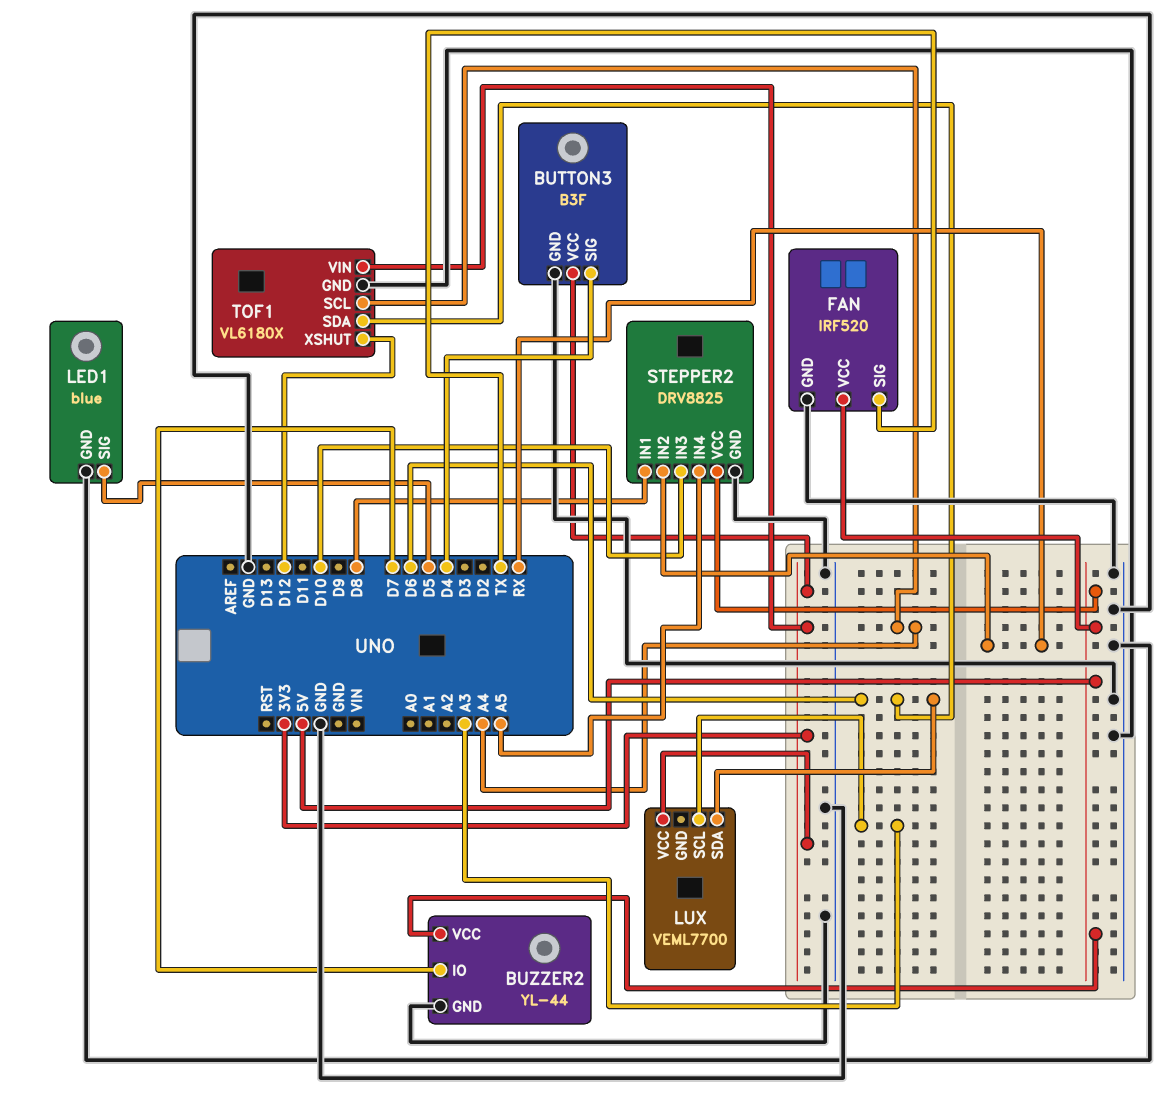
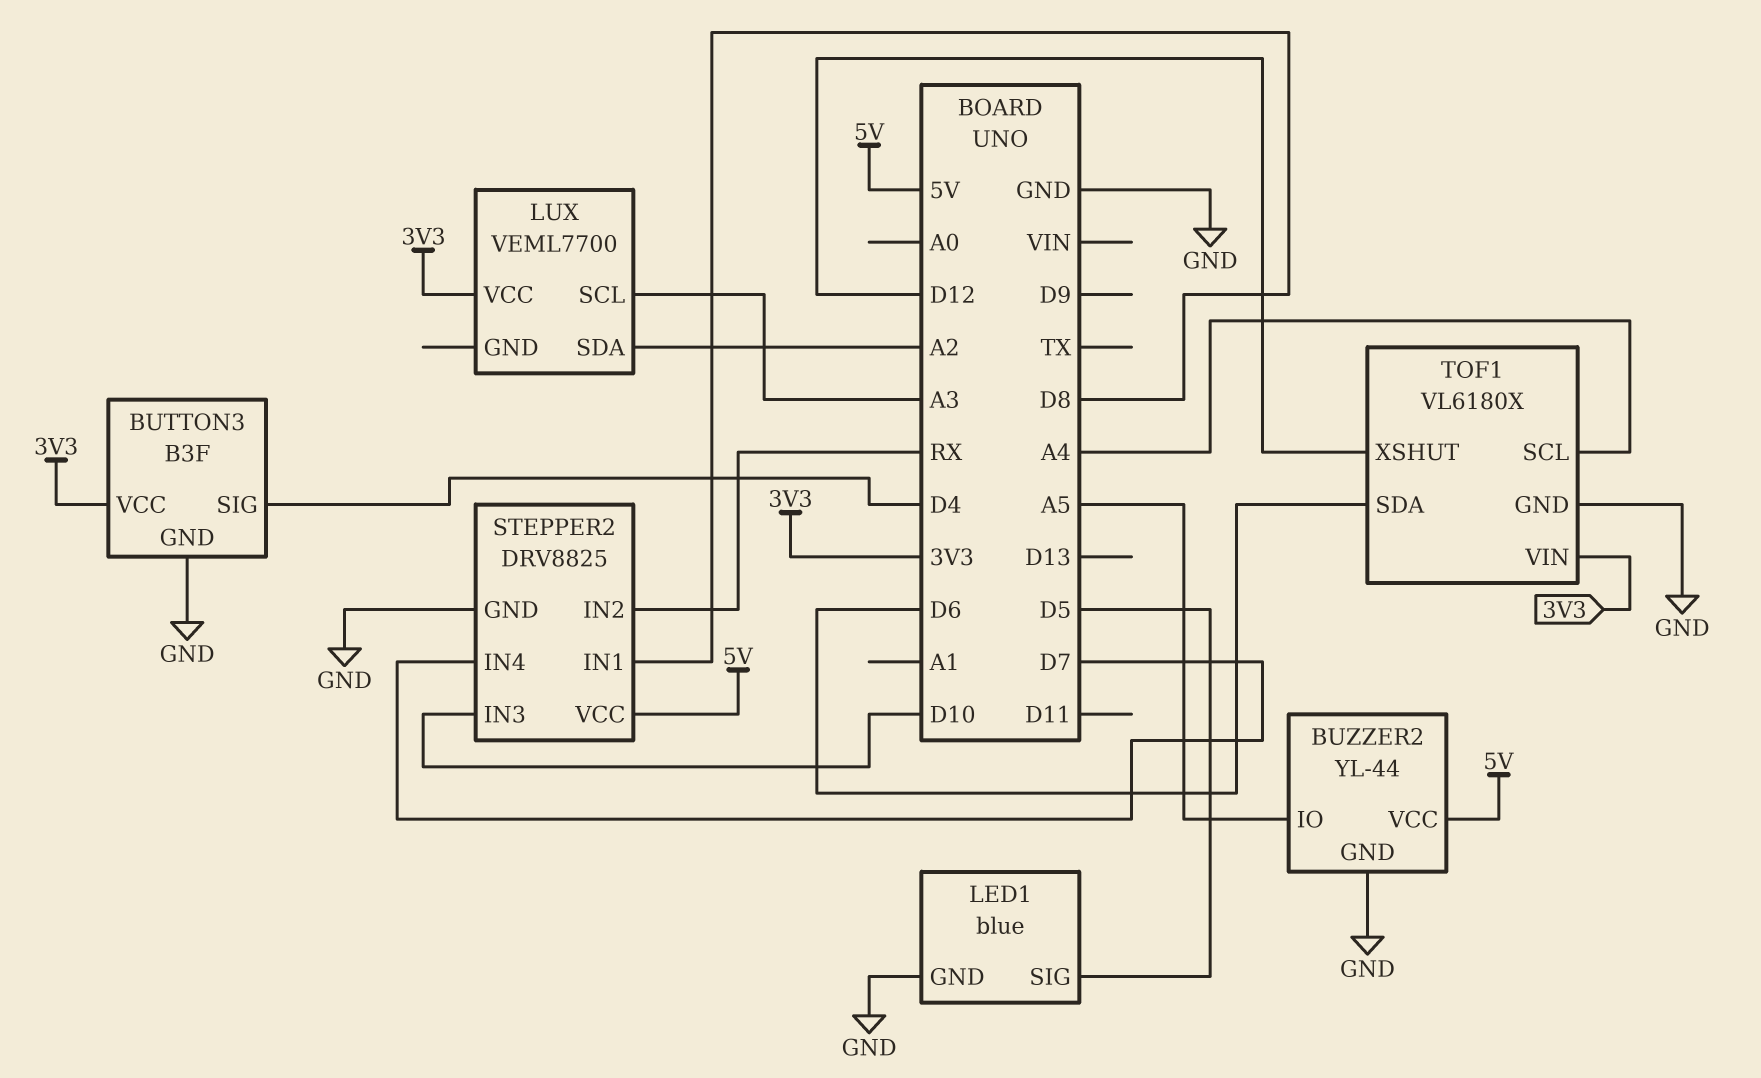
BUZZER2 pin IO: D7 -> A5
FAN: IRF520 -> none
FAN pin GND: GND -> none
FAN pin SIG: TX -> none
FAN pin VCC: 5V -> none
LUX pin SDA: D6 -> A2
STEPPER2 pin IN4: A5 -> D7

